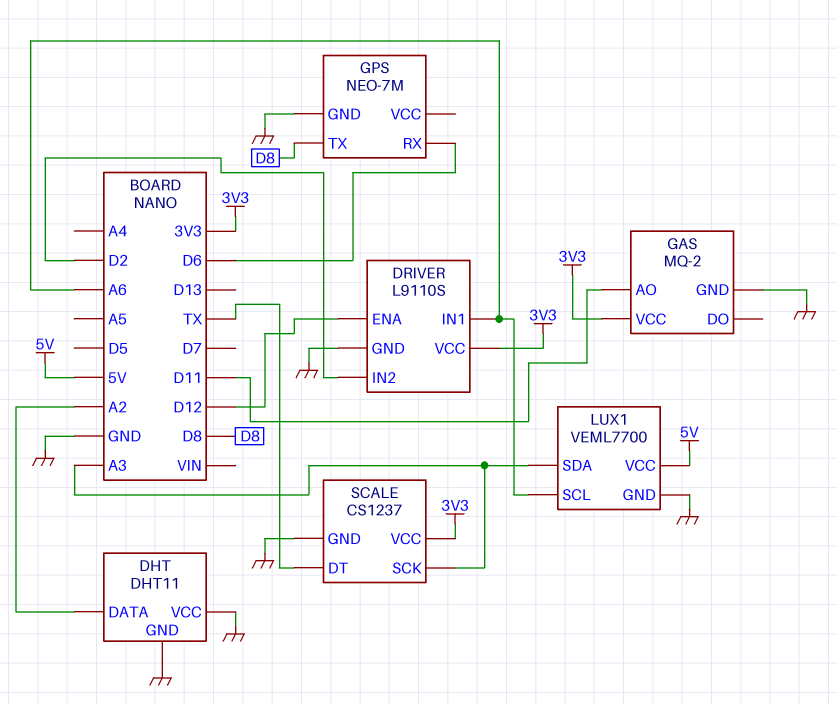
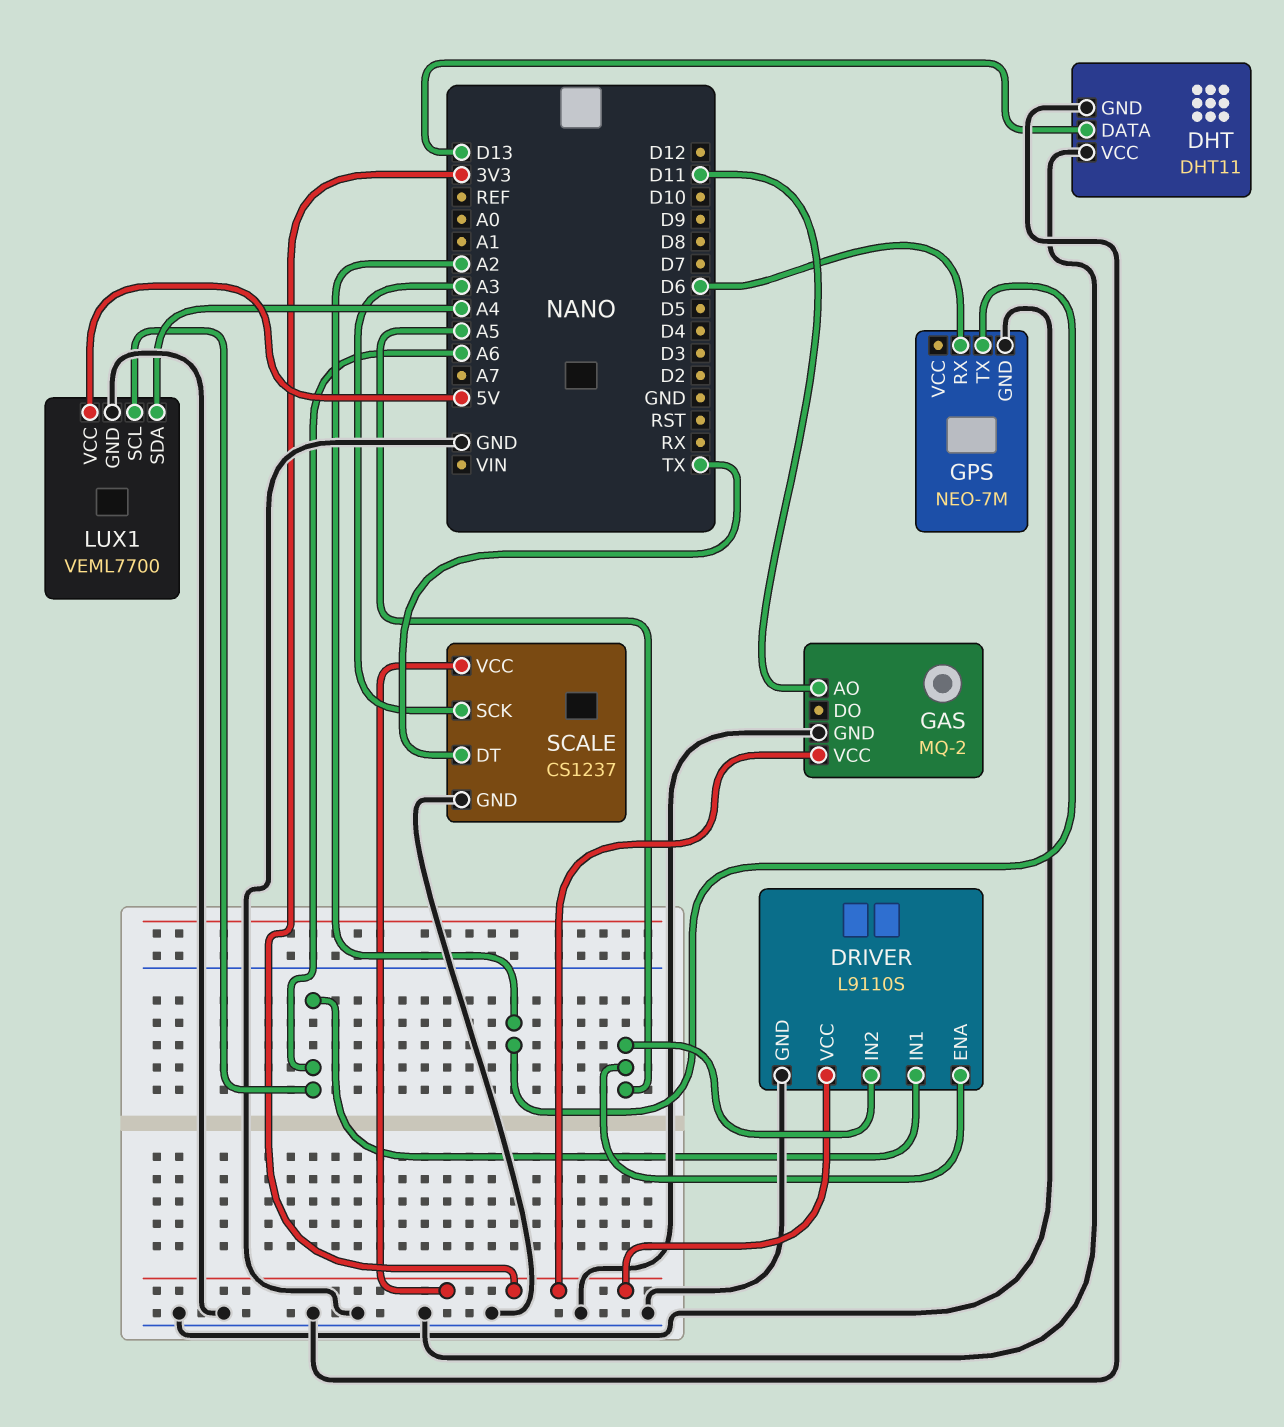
DHT pin DATA: A2 -> D13
DRIVER pin ENA: D12 -> A5
DRIVER pin IN2: D2 -> A5
GPS pin TX: D8 -> A2
LUX1 pin SDA: A3 -> A4

